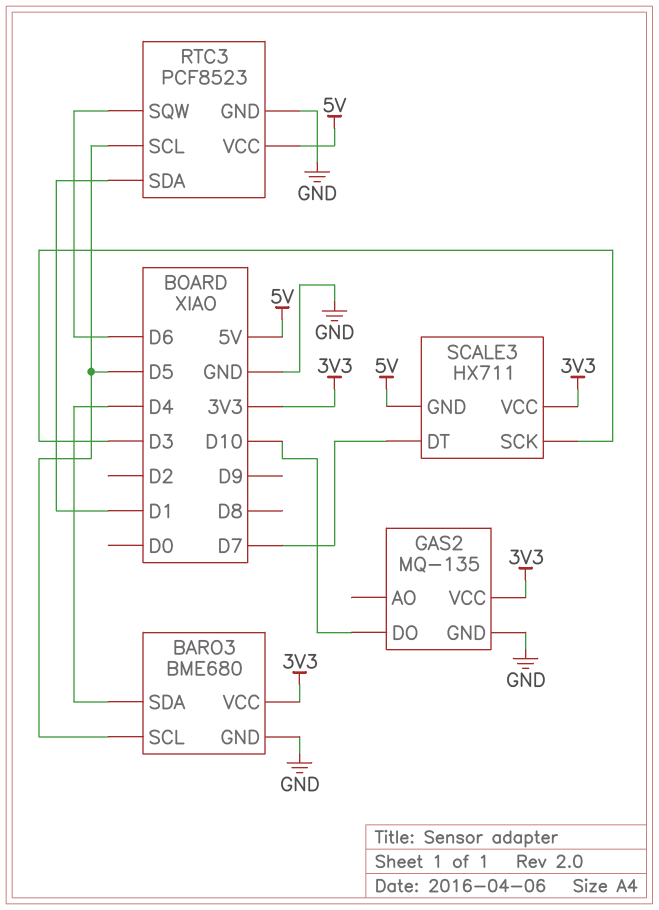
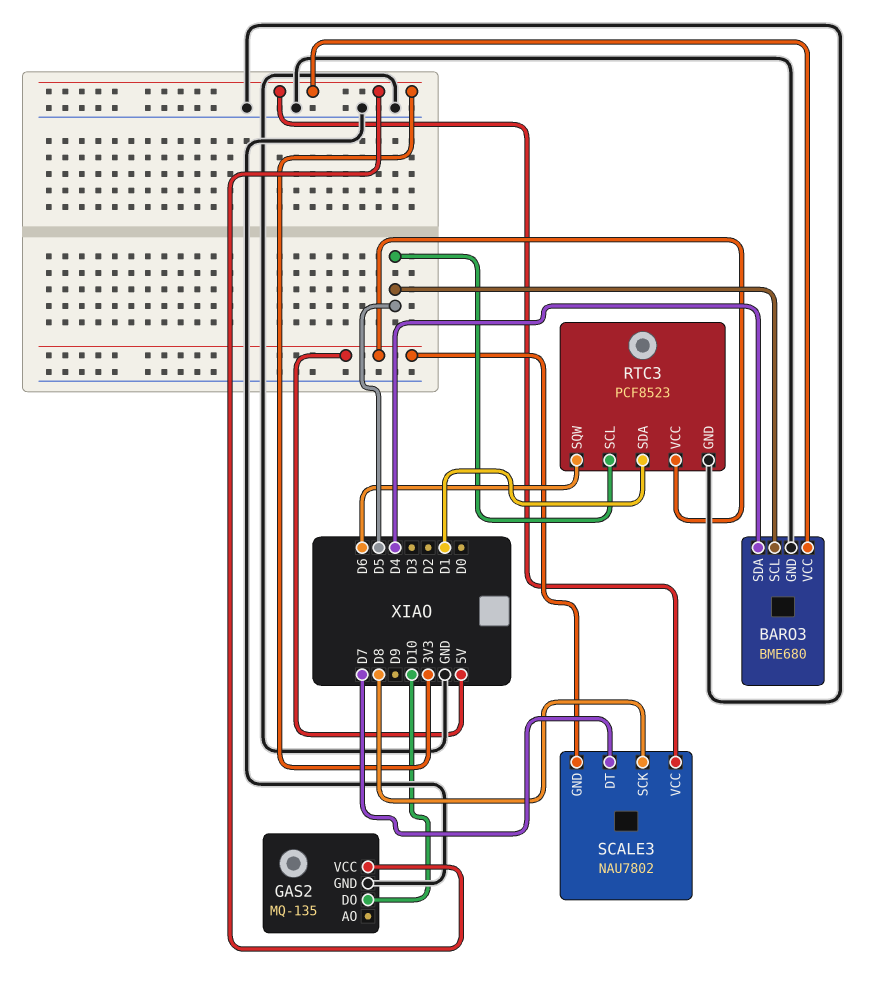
SCALE3: HX711 -> NAU7802
SCALE3 pin SCK: D3 -> D8

